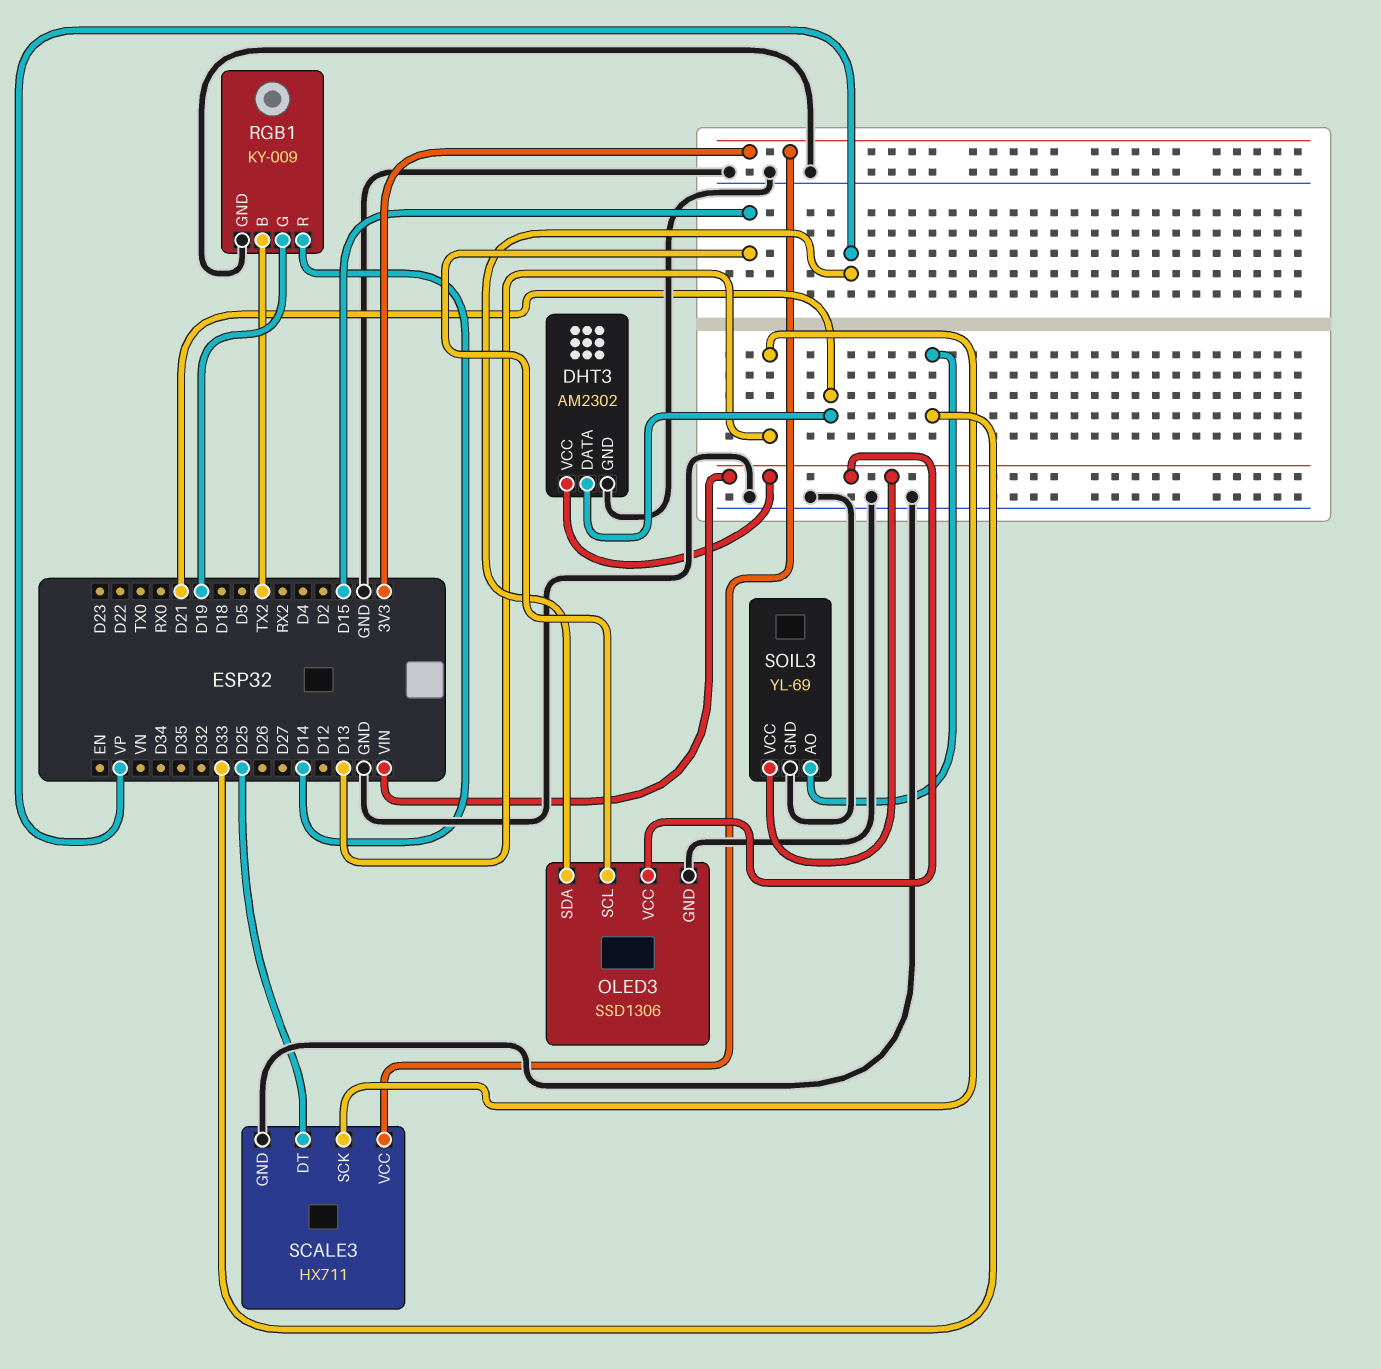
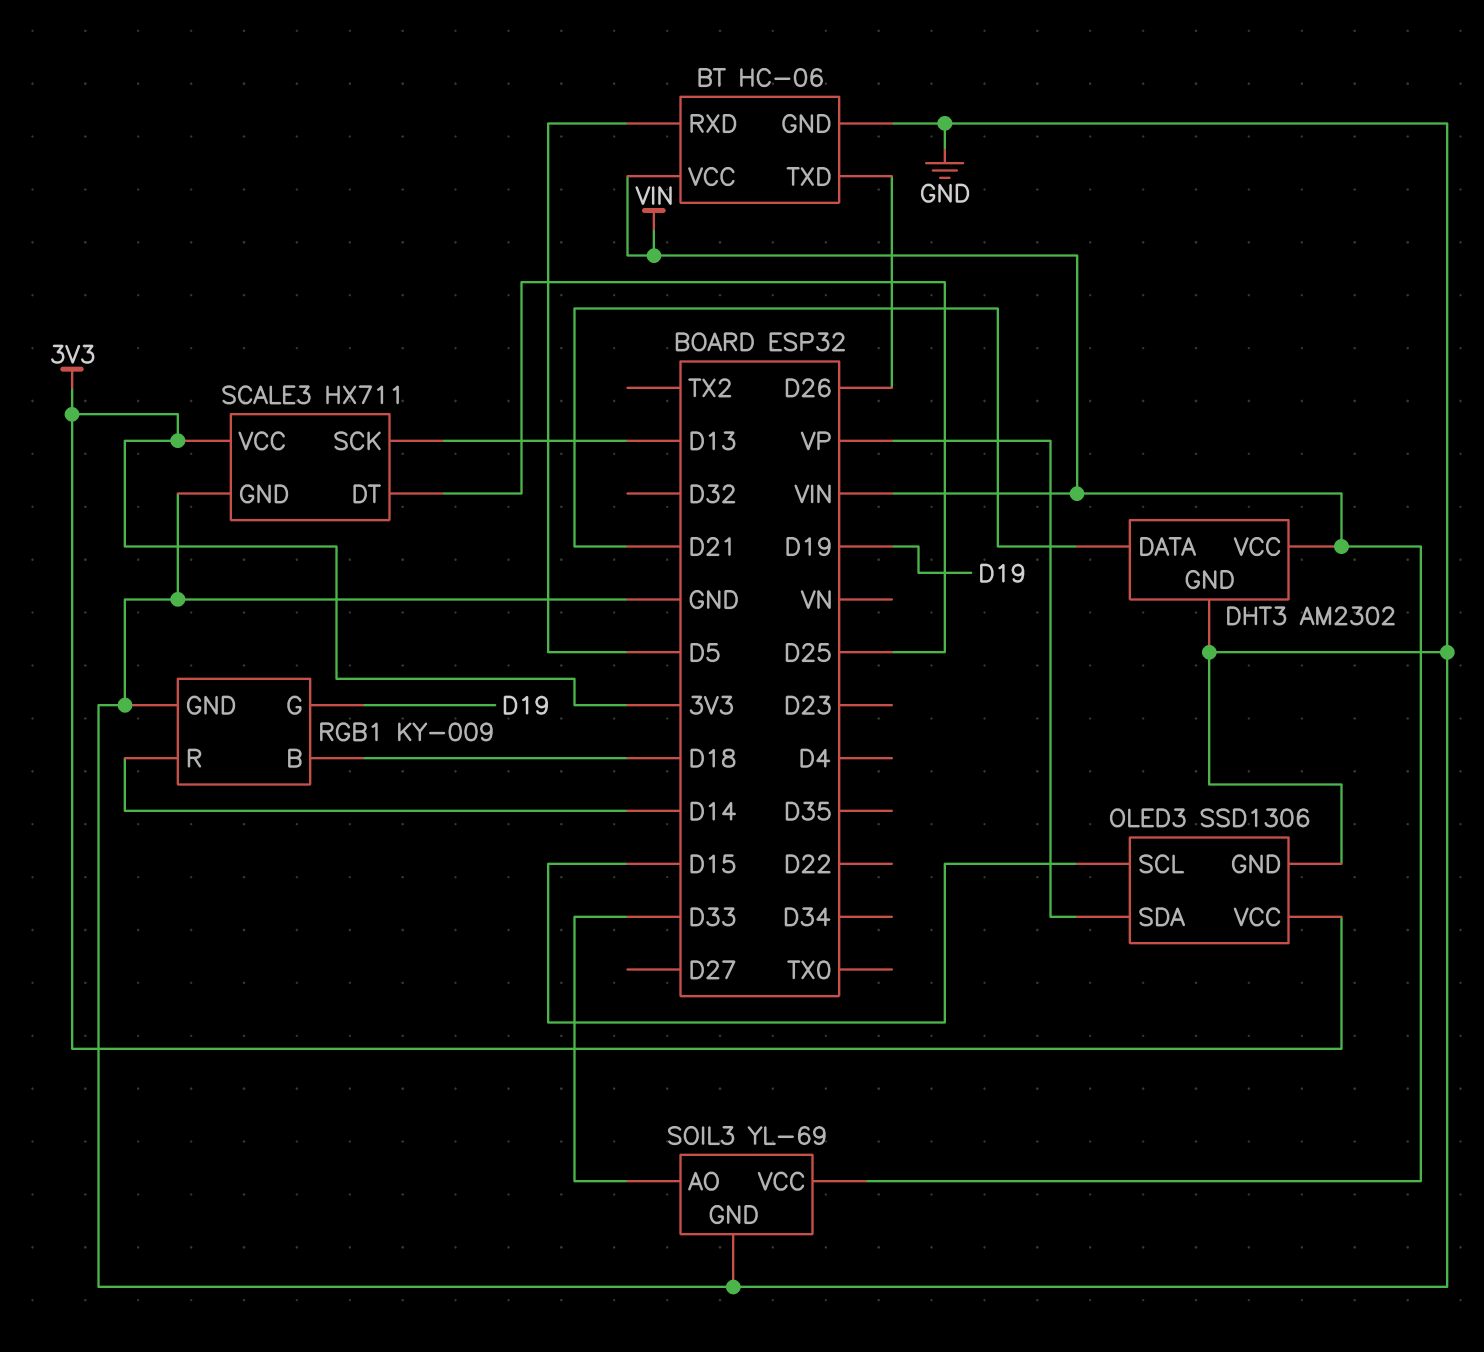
BT: none -> HC-06
BT pin GND: none -> GND
BT pin RXD: none -> D5
BT pin TXD: none -> D26
BT pin VCC: none -> VIN
OLED3 pin VCC: VIN -> 3V3
RGB1 pin B: TX2 -> D18

